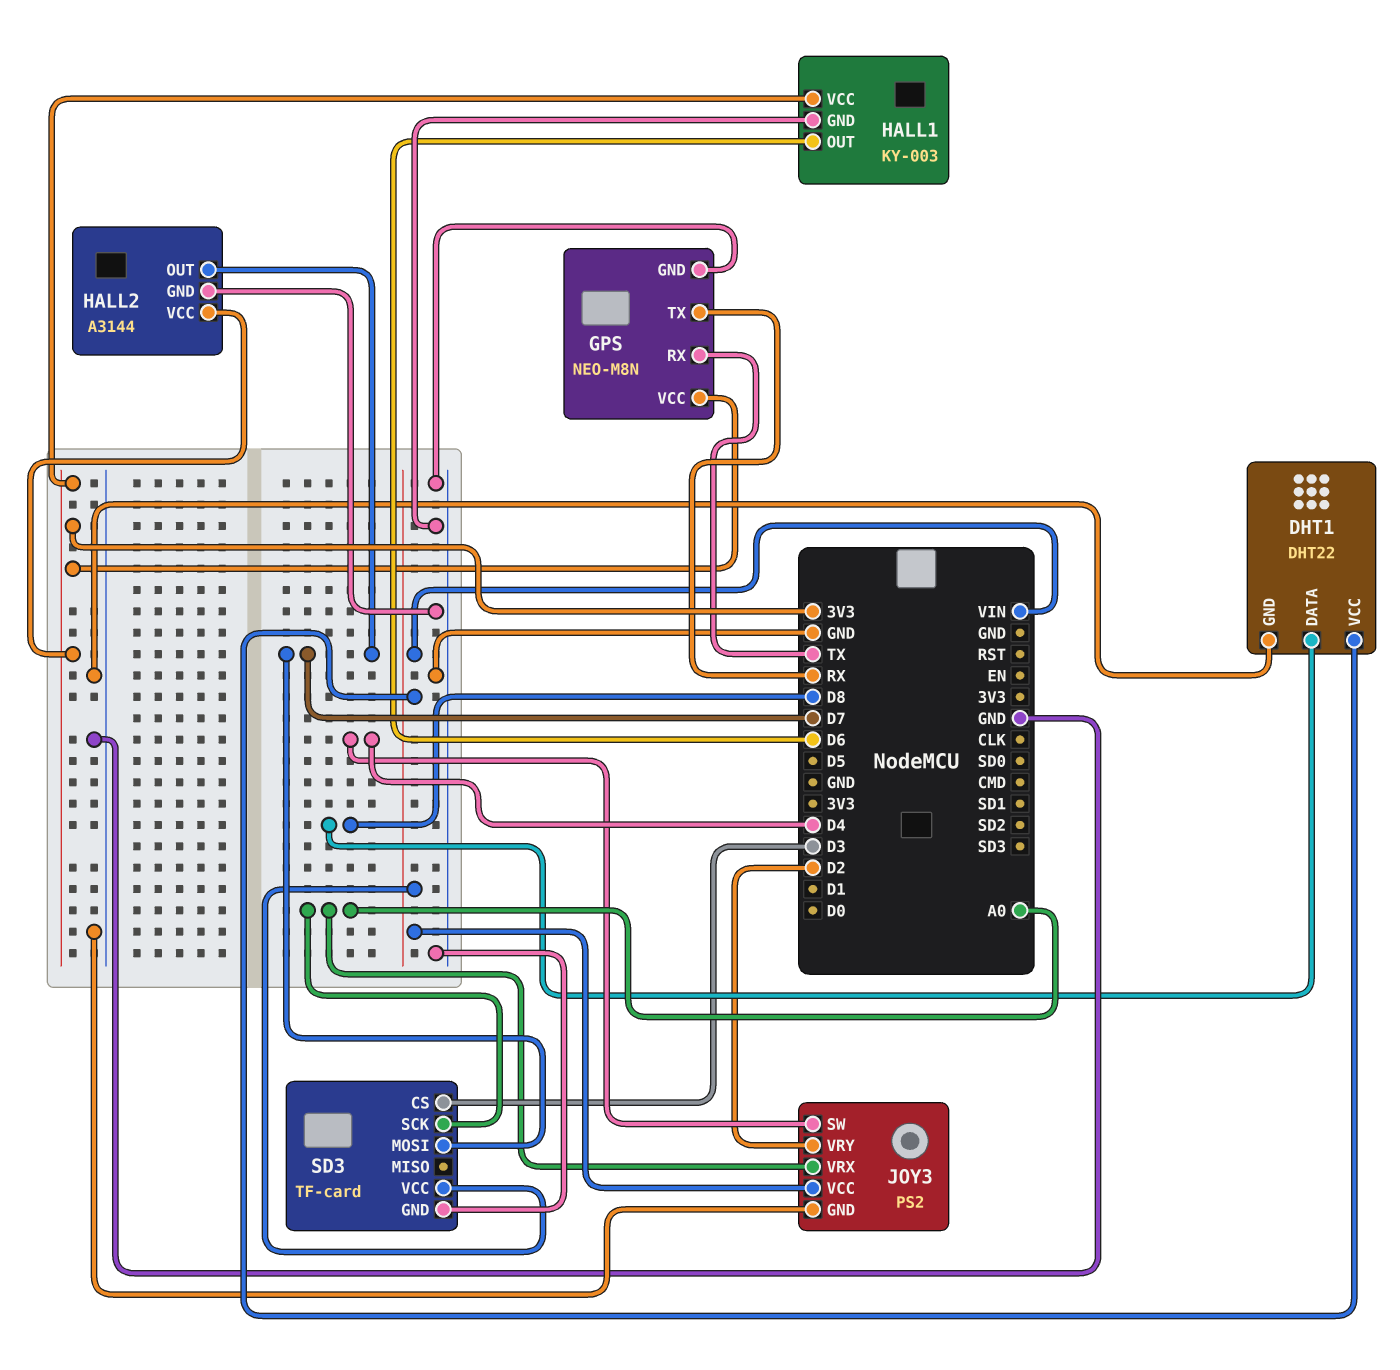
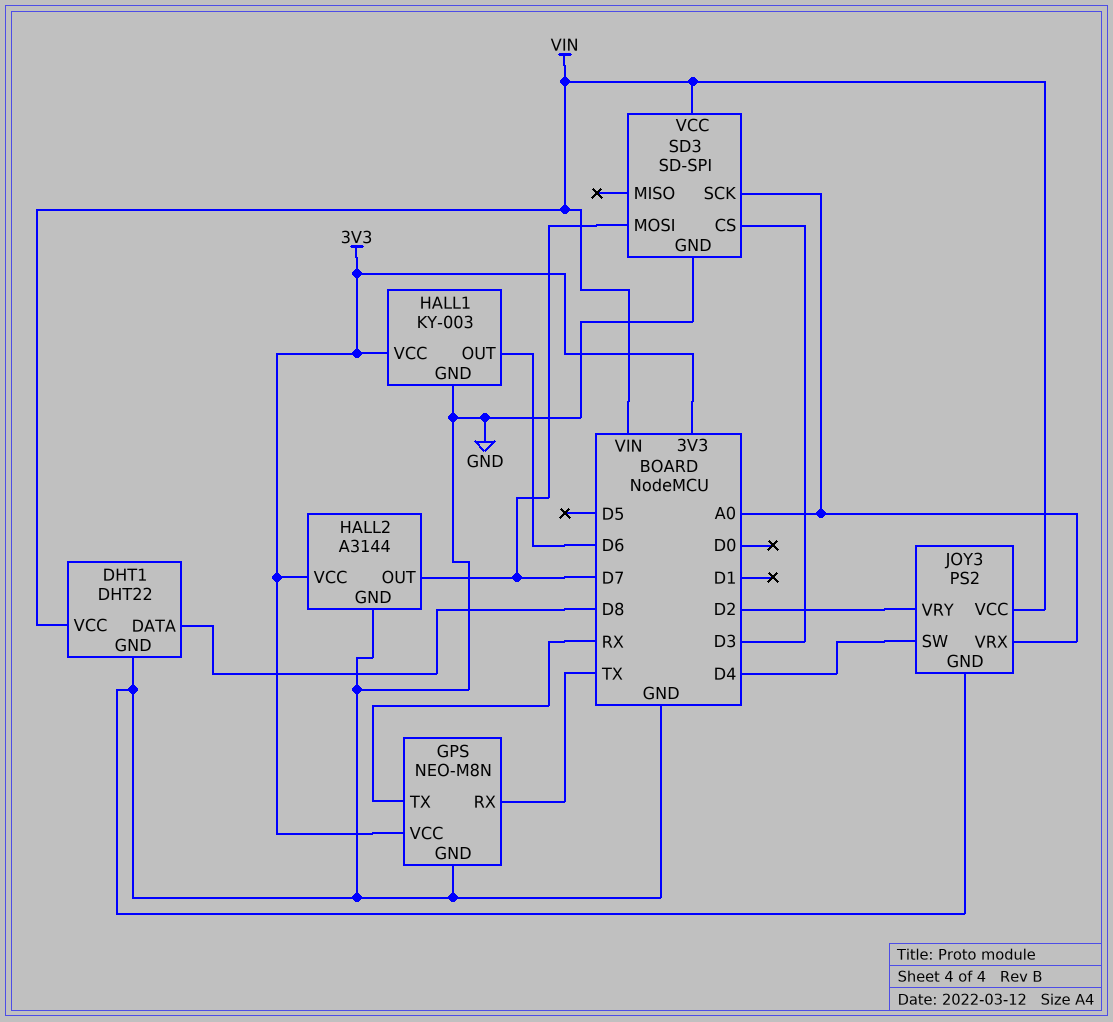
SD3: TF-card -> SD-SPI

